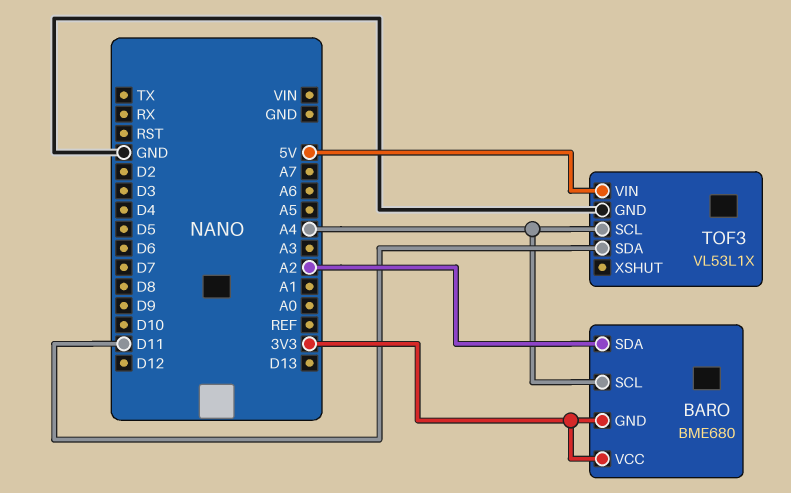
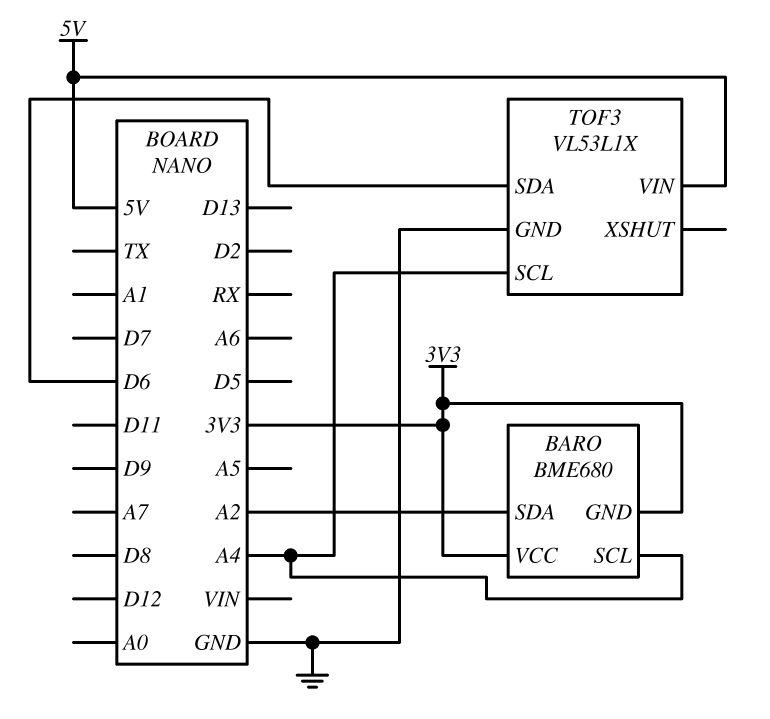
TOF3 pin SDA: D11 -> D6

